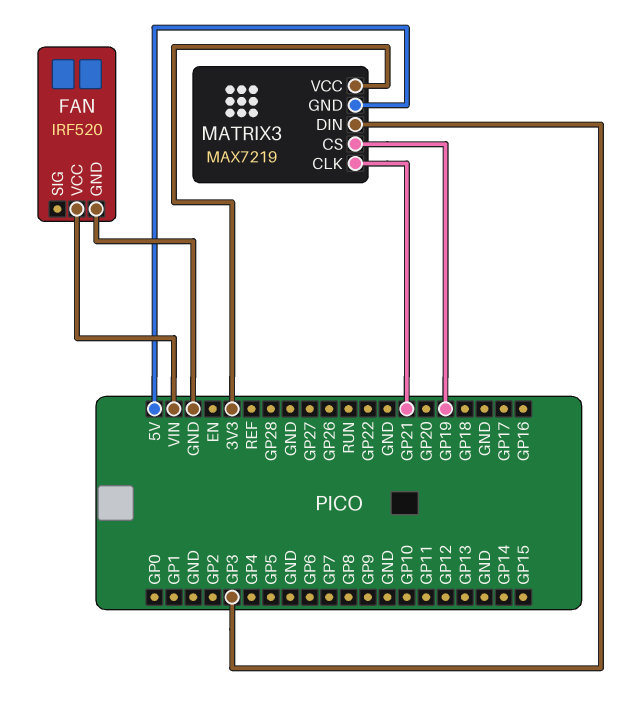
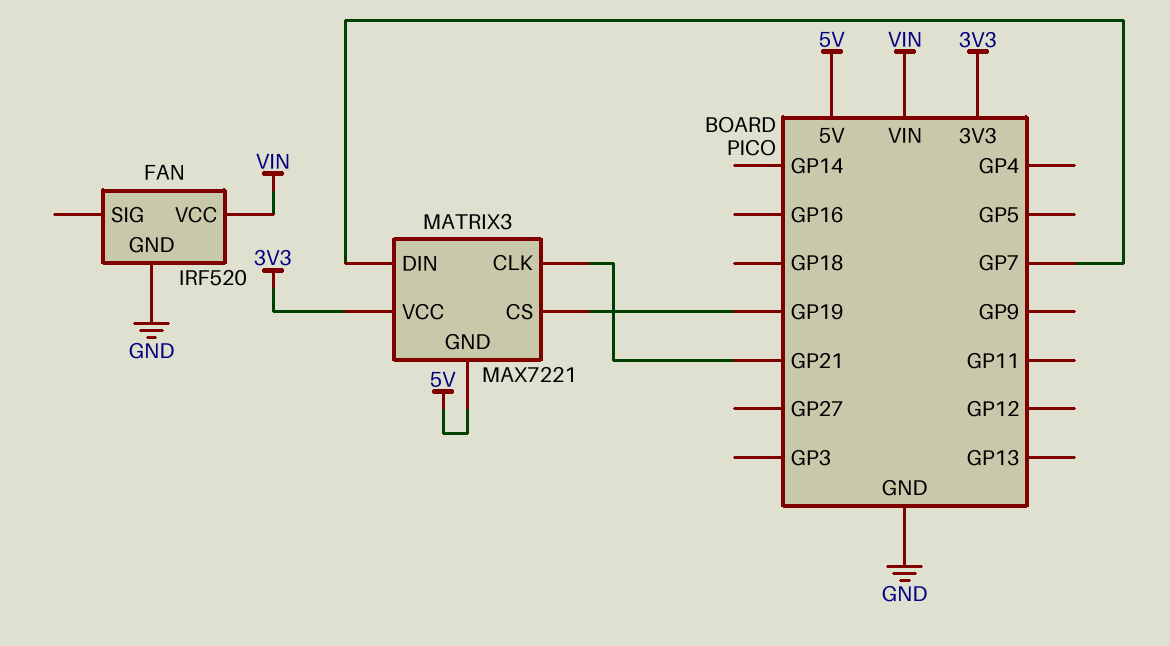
MATRIX3: MAX7219 -> MAX7221
MATRIX3 pin DIN: GP3 -> GP7

